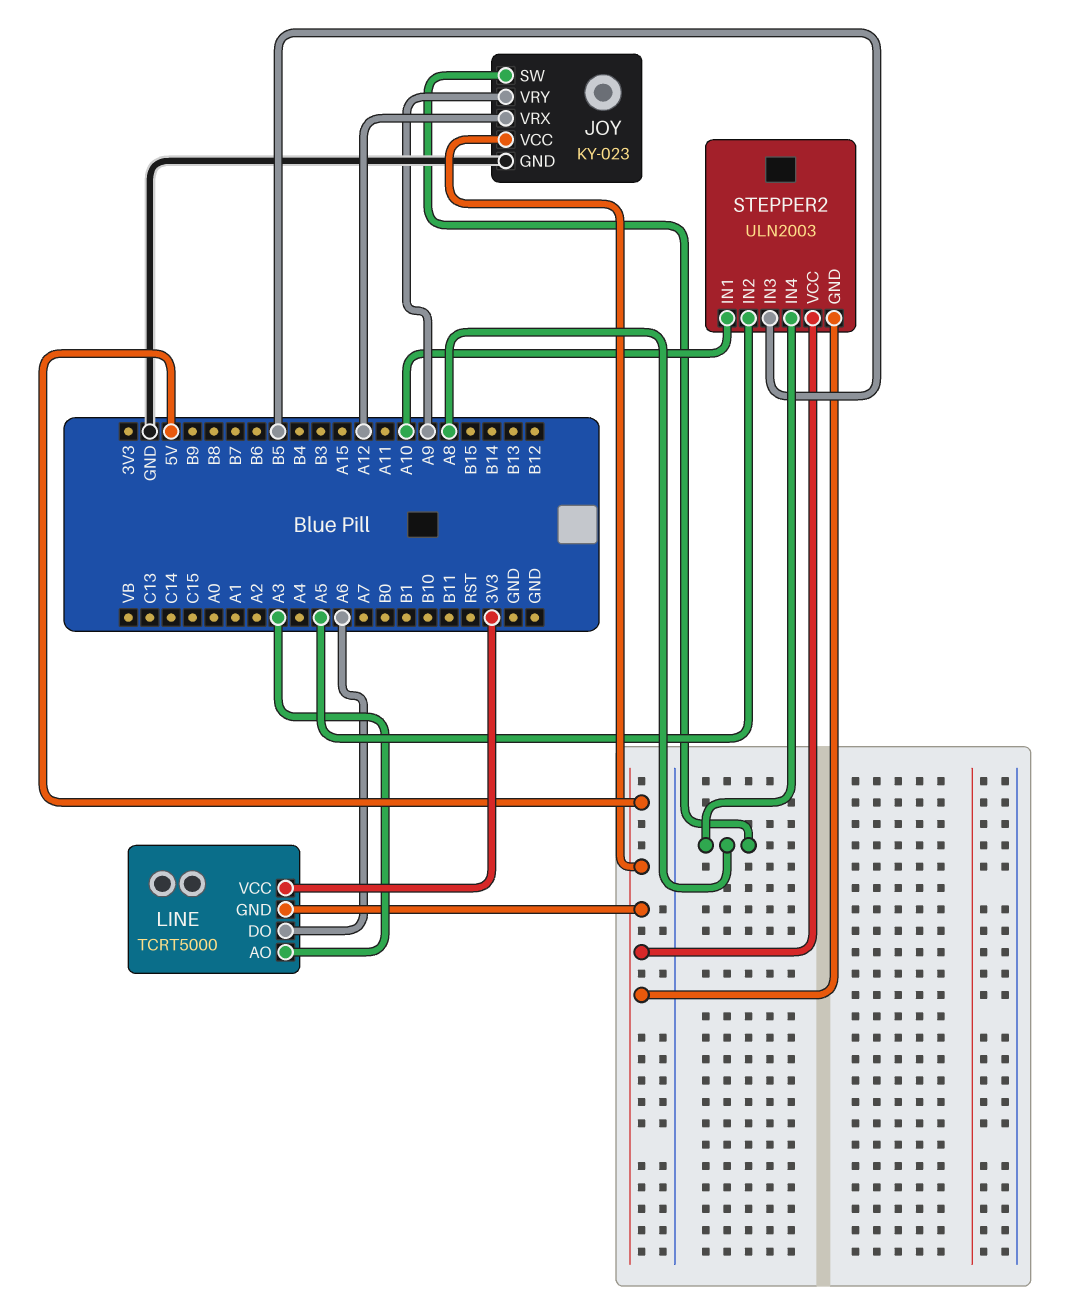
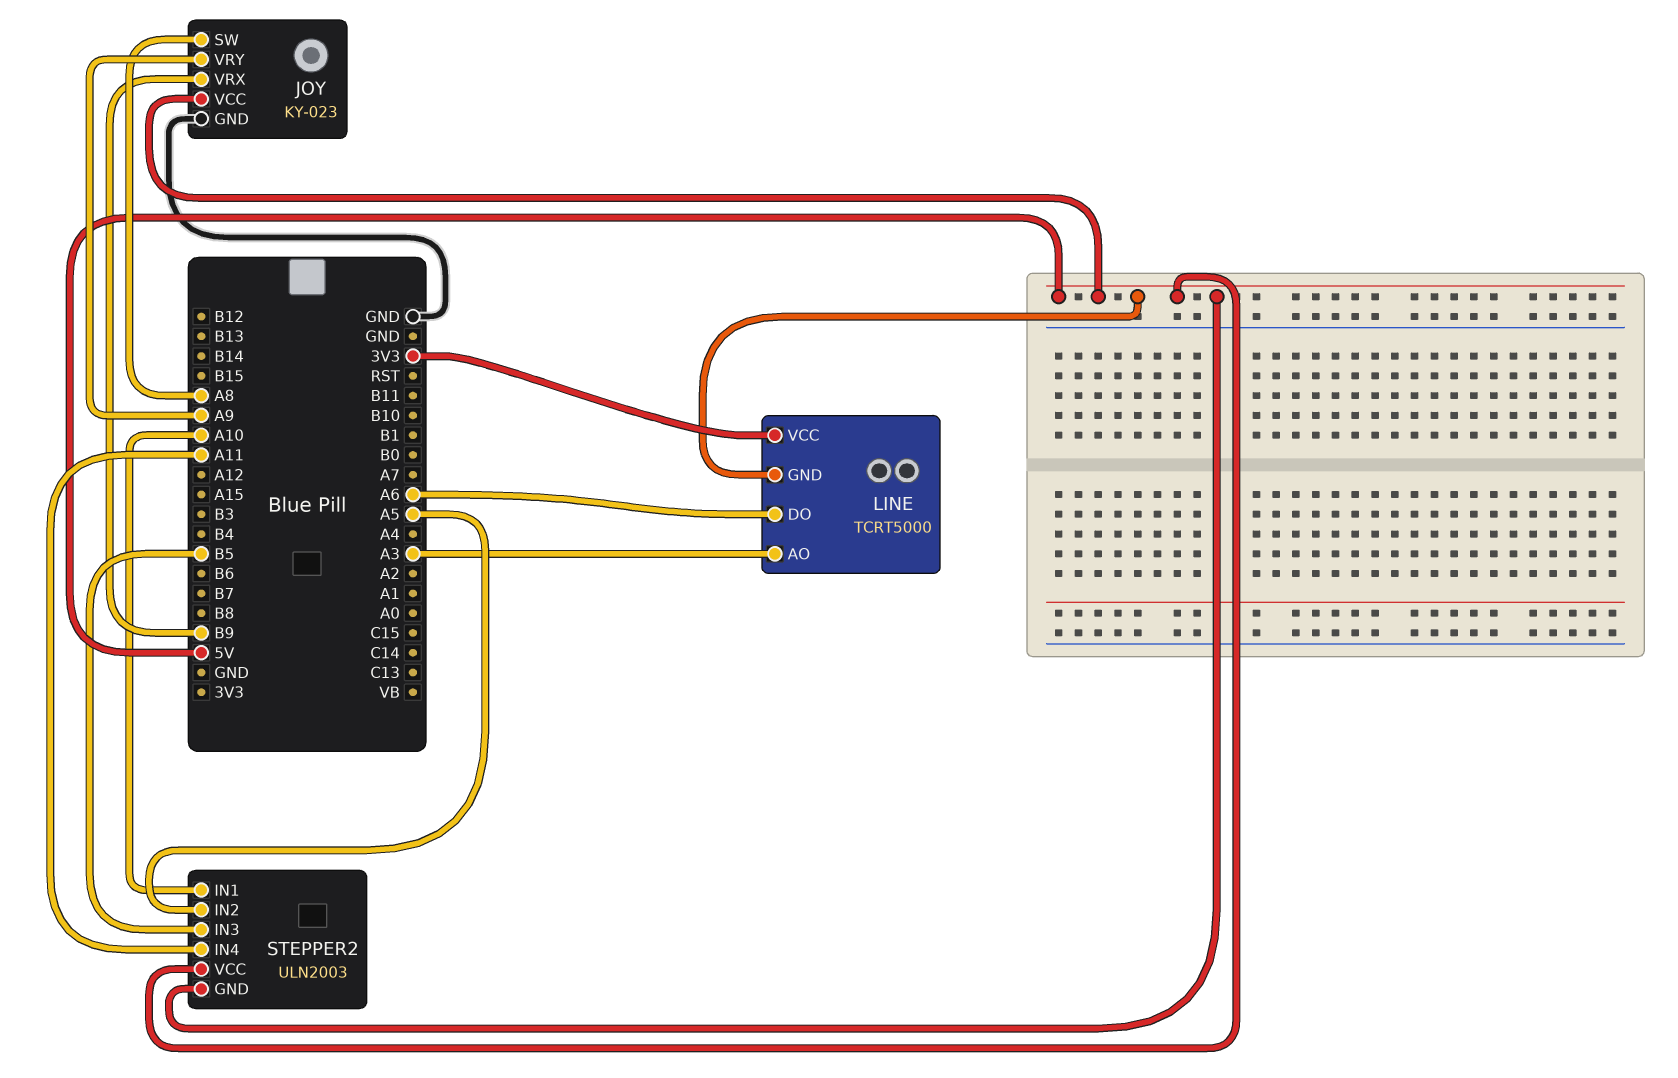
JOY pin VRX: A12 -> B9
STEPPER2 pin IN4: A8 -> A11

